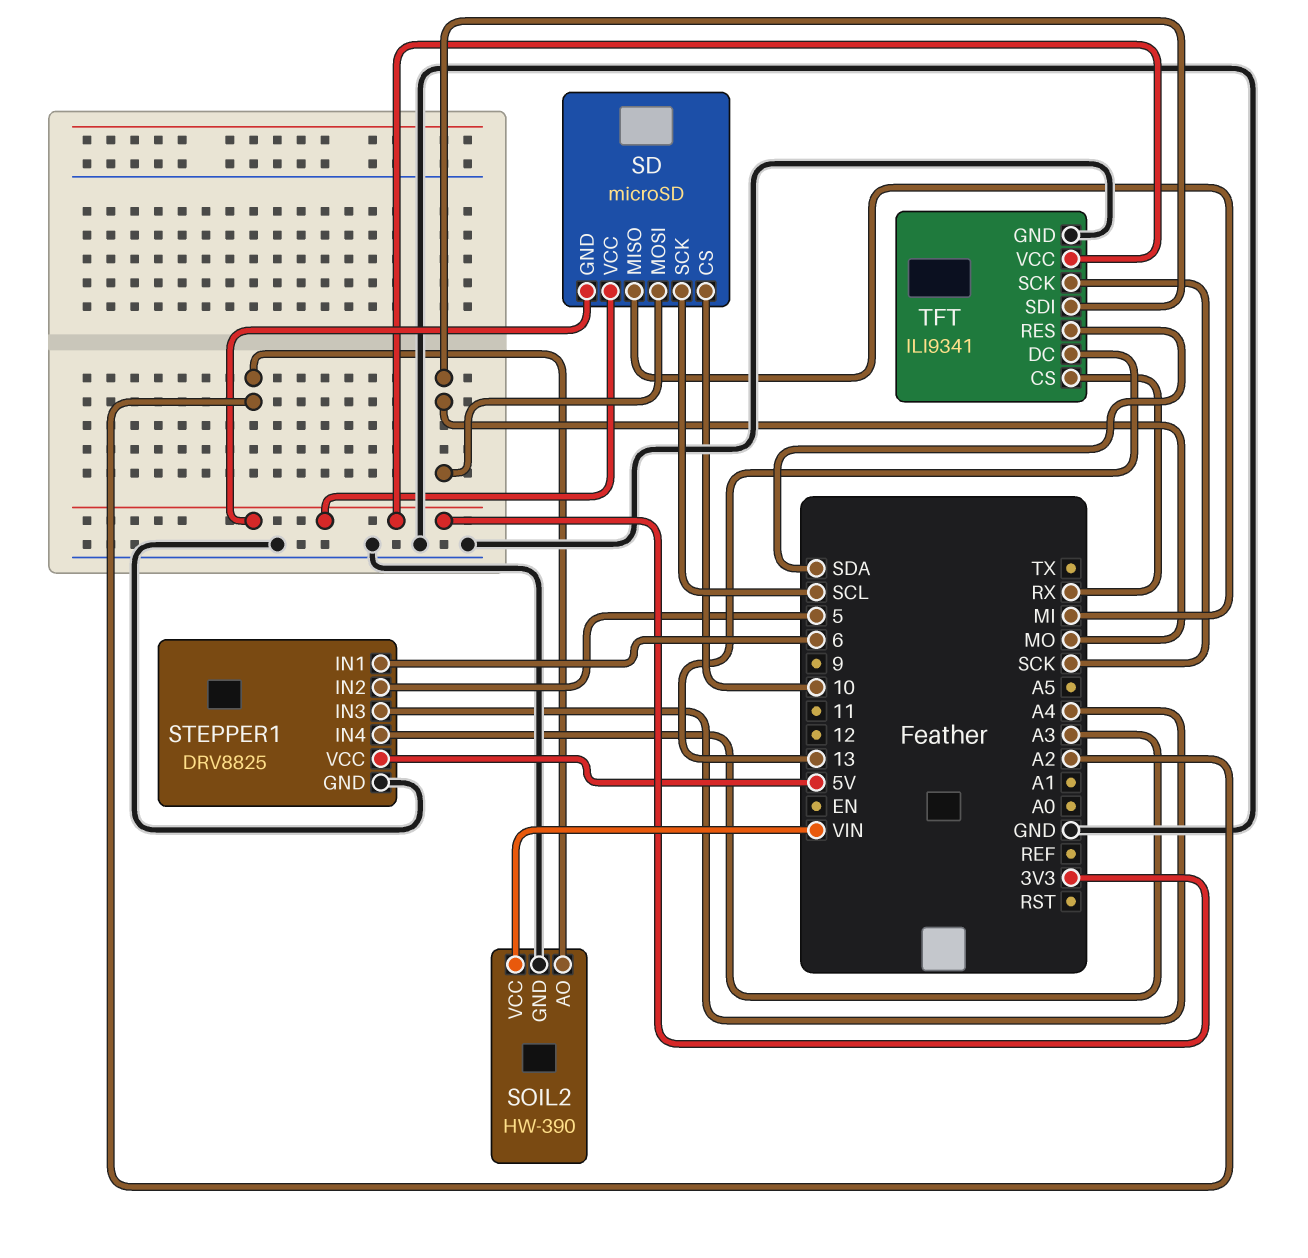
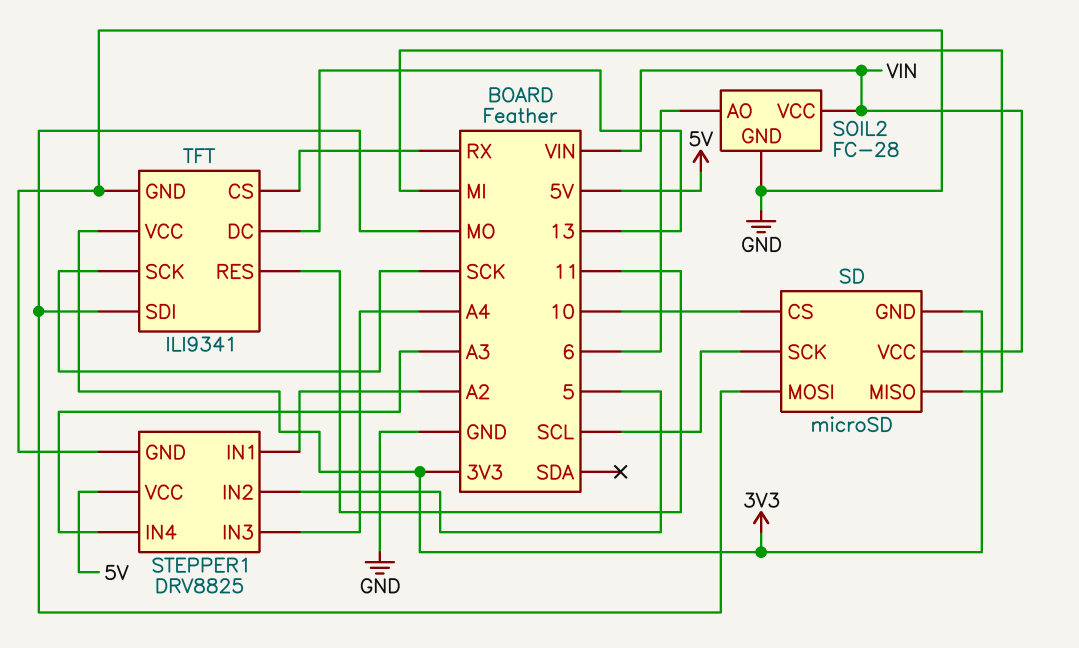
SD pin VCC: 3V3 -> VIN
SOIL2: HW-390 -> FC-28
SOIL2 pin AO: A2 -> 6
STEPPER1 pin IN1: 6 -> A2
TFT pin RES: SDA -> 11

